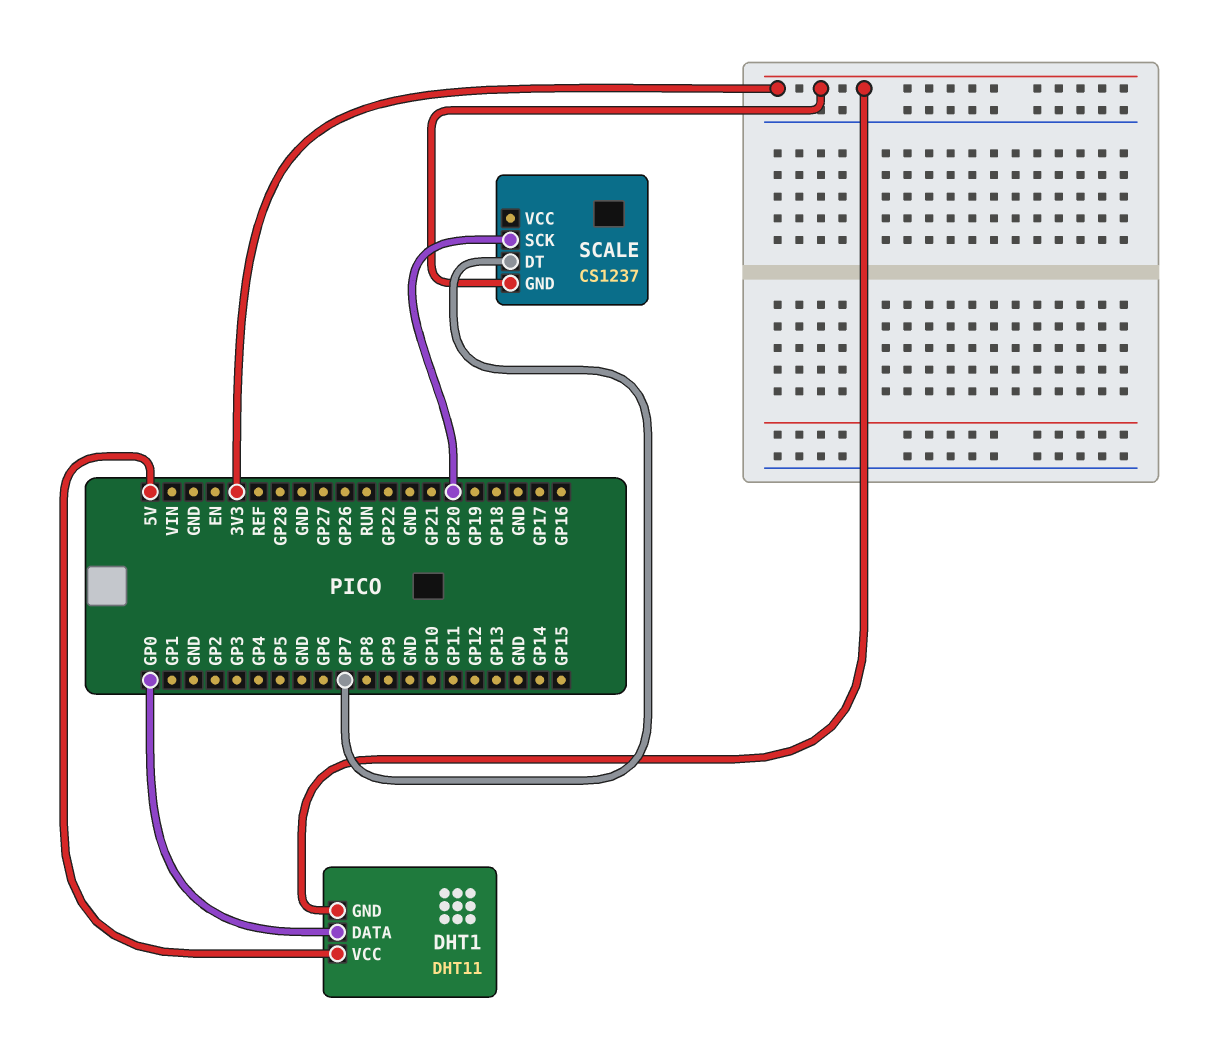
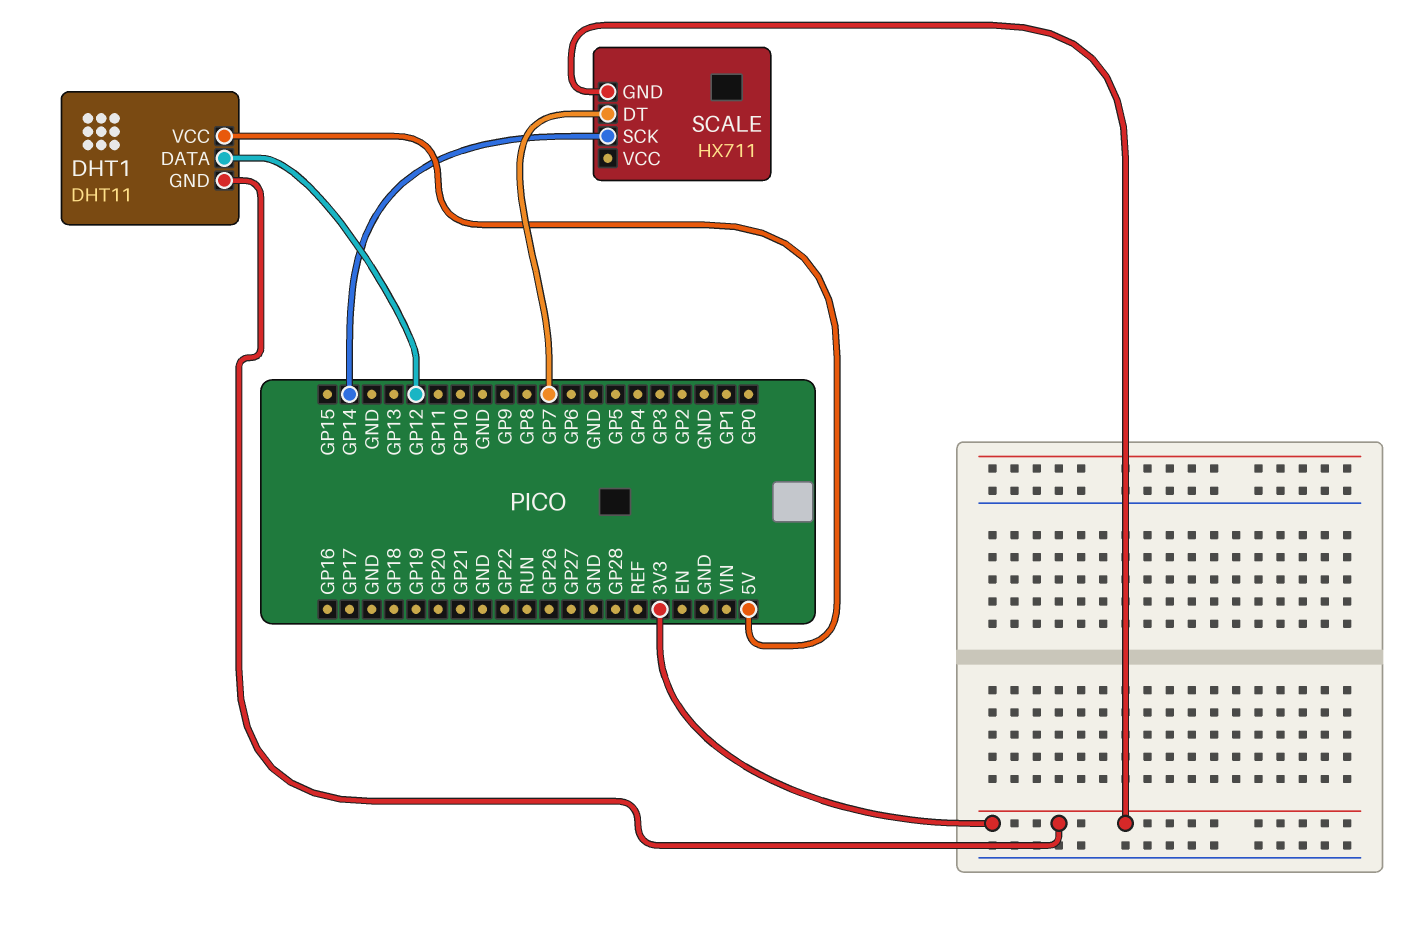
DHT1 pin DATA: GP0 -> GP12
SCALE: CS1237 -> HX711
SCALE pin SCK: GP20 -> GP14

